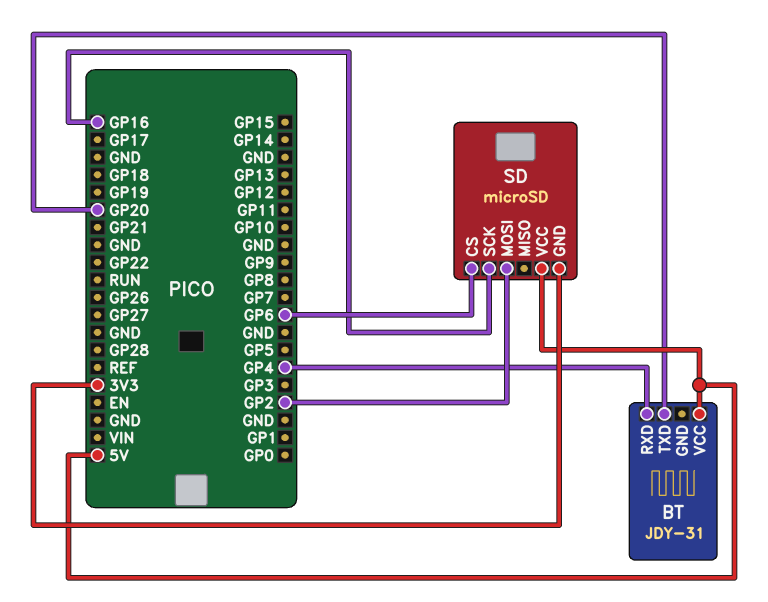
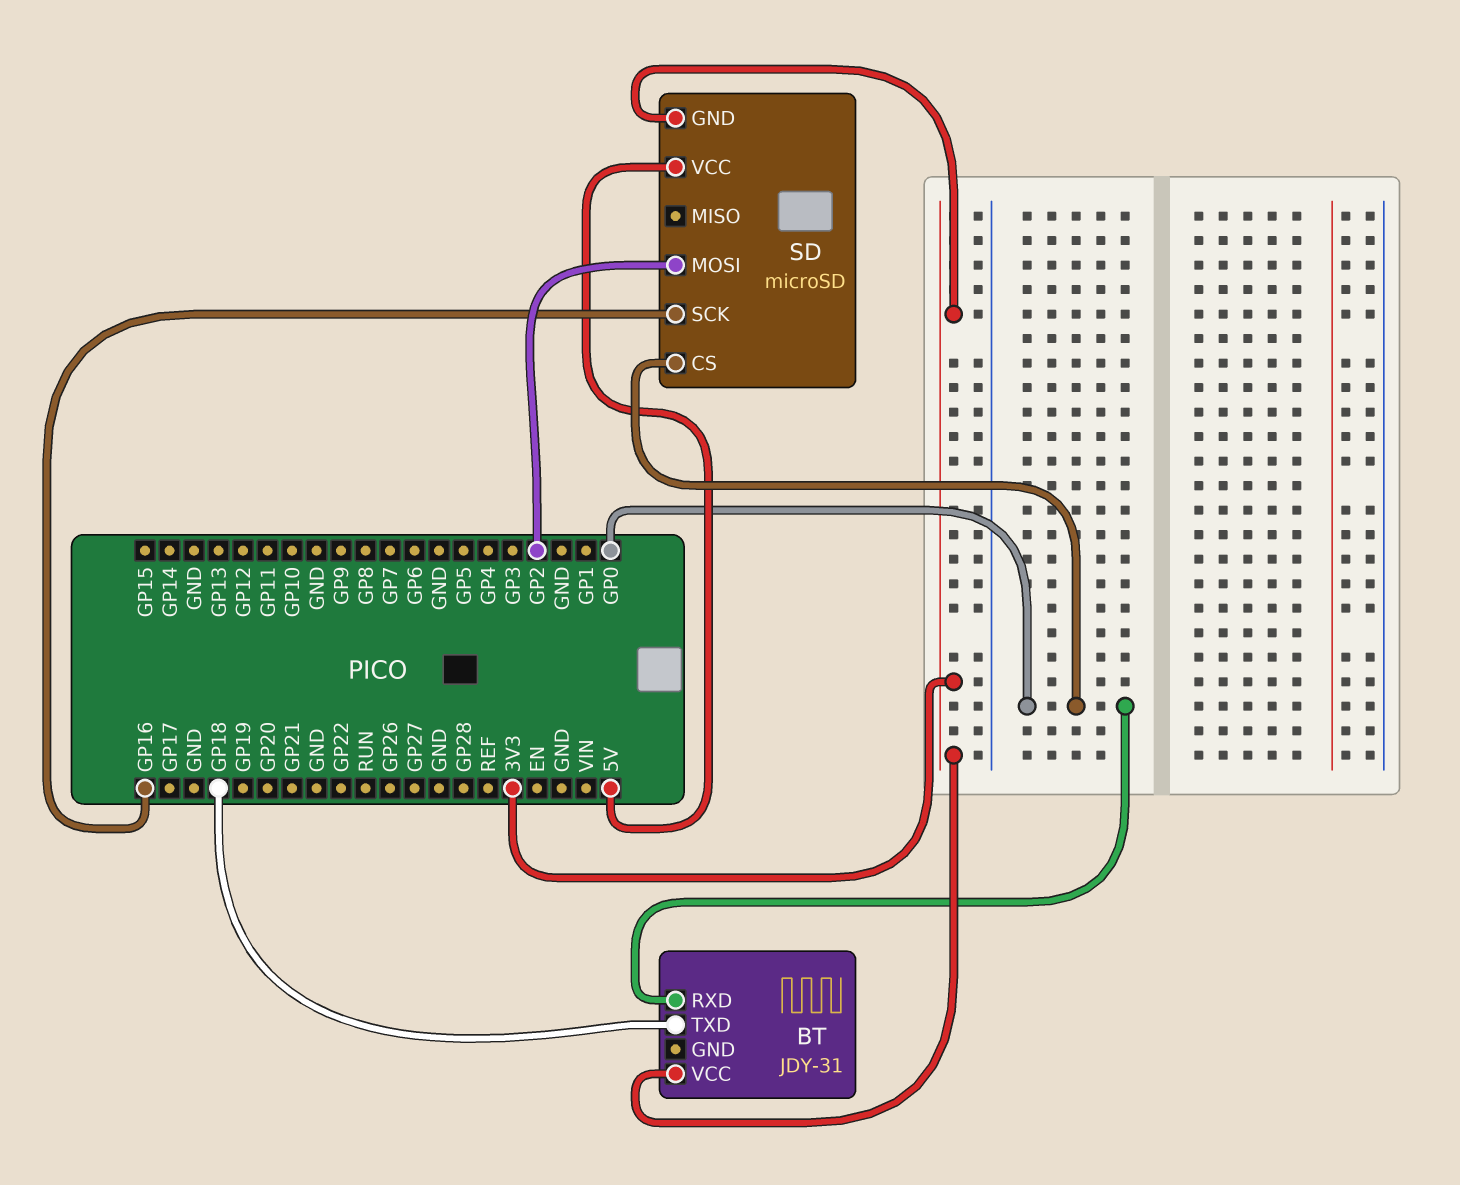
BT pin RXD: GP4 -> GP0
BT pin TXD: GP20 -> GP18
BT pin VCC: 5V -> 3V3
SD pin CS: GP6 -> GP0

